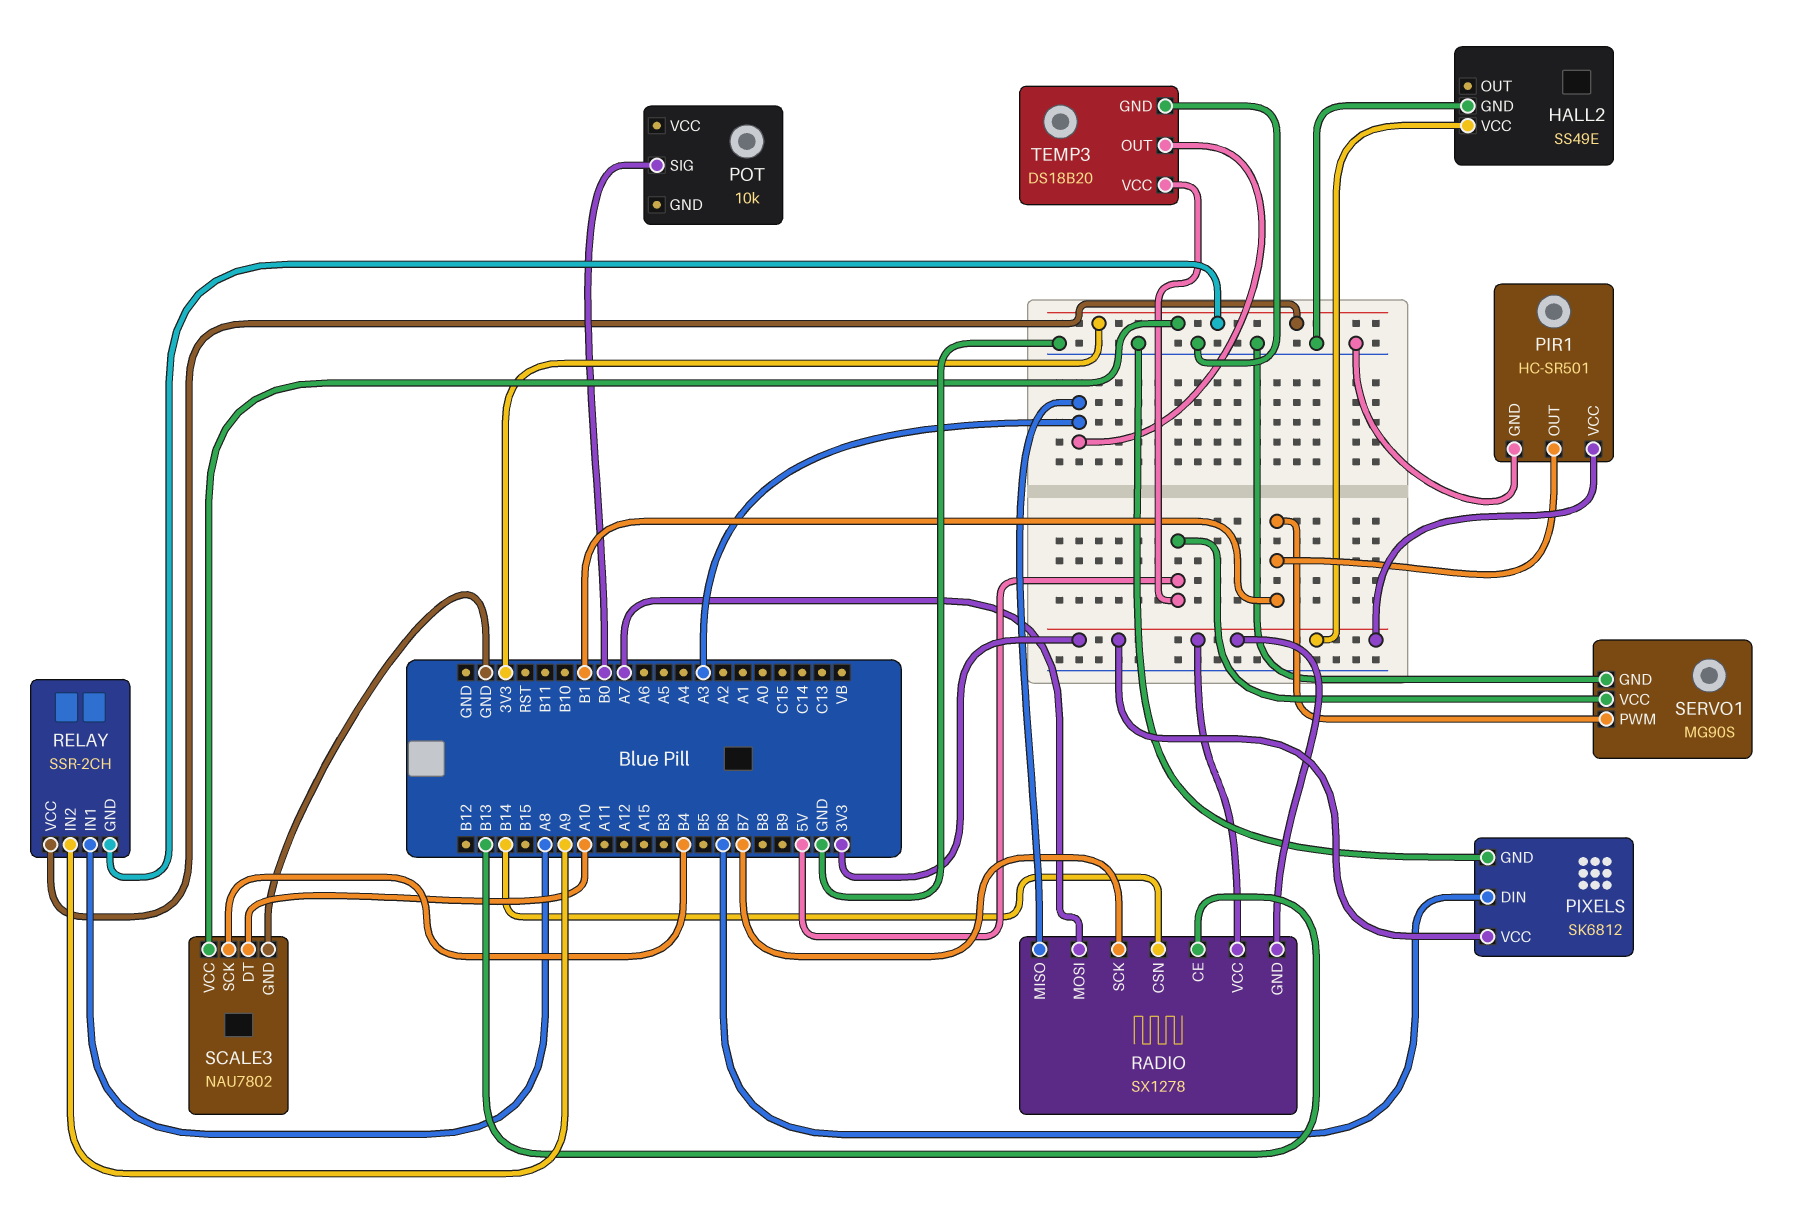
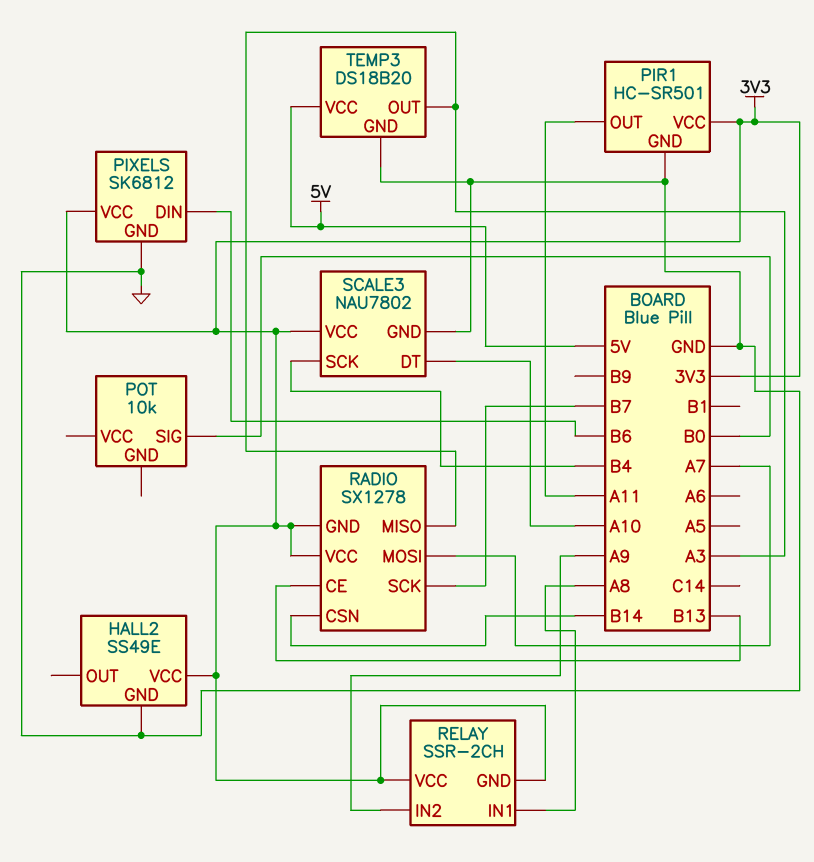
PIR1 pin OUT: B1 -> A11
SERVO1: MG90S -> none
SERVO1 pin GND: GND -> none
SERVO1 pin PWM: B1 -> none
SERVO1 pin VCC: 5V -> none

